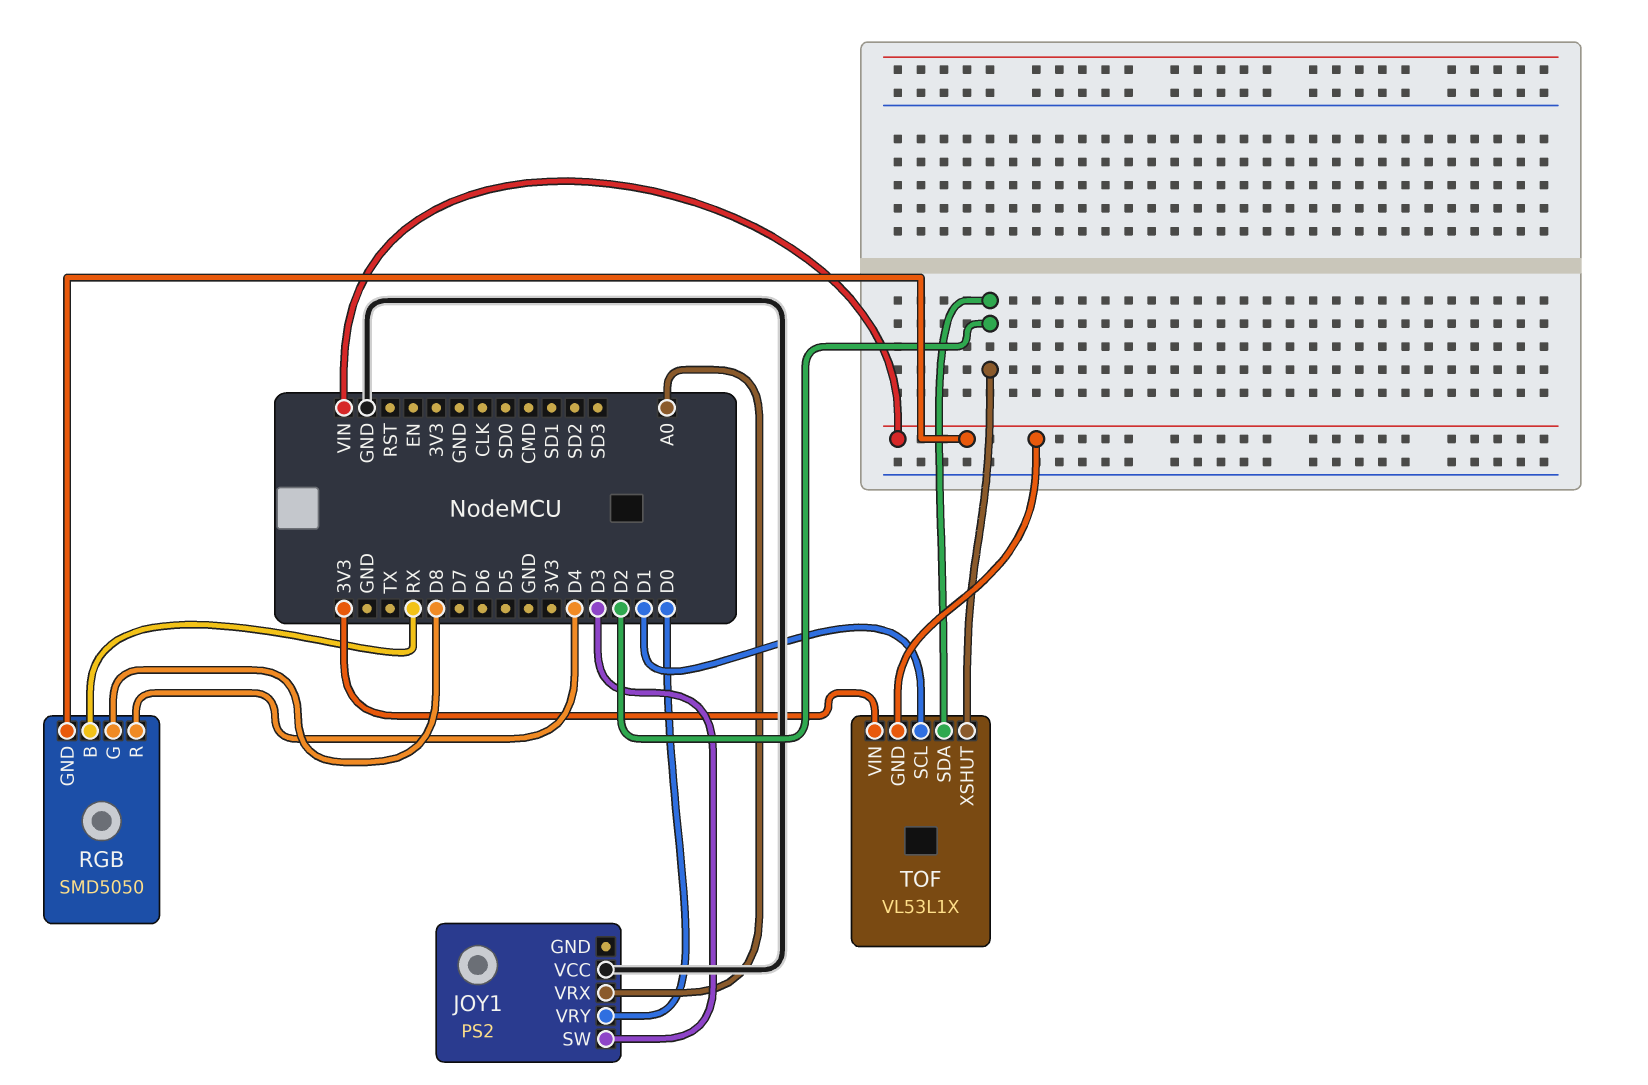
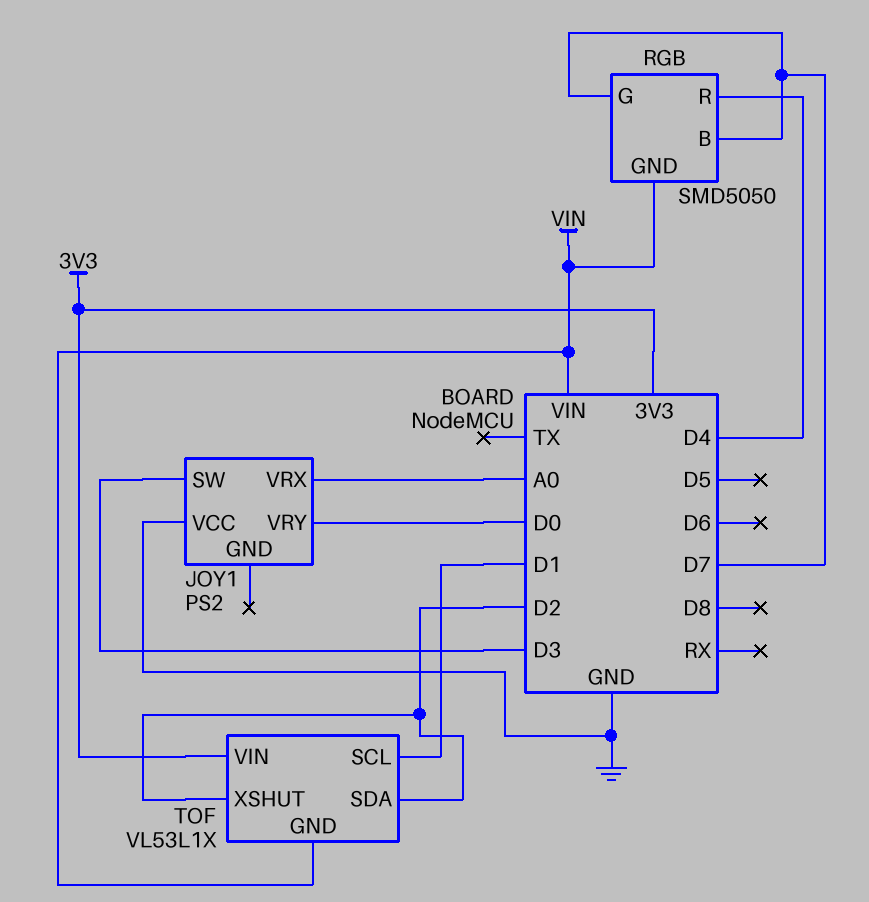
RGB pin B: RX -> D7
RGB pin G: D8 -> D7

